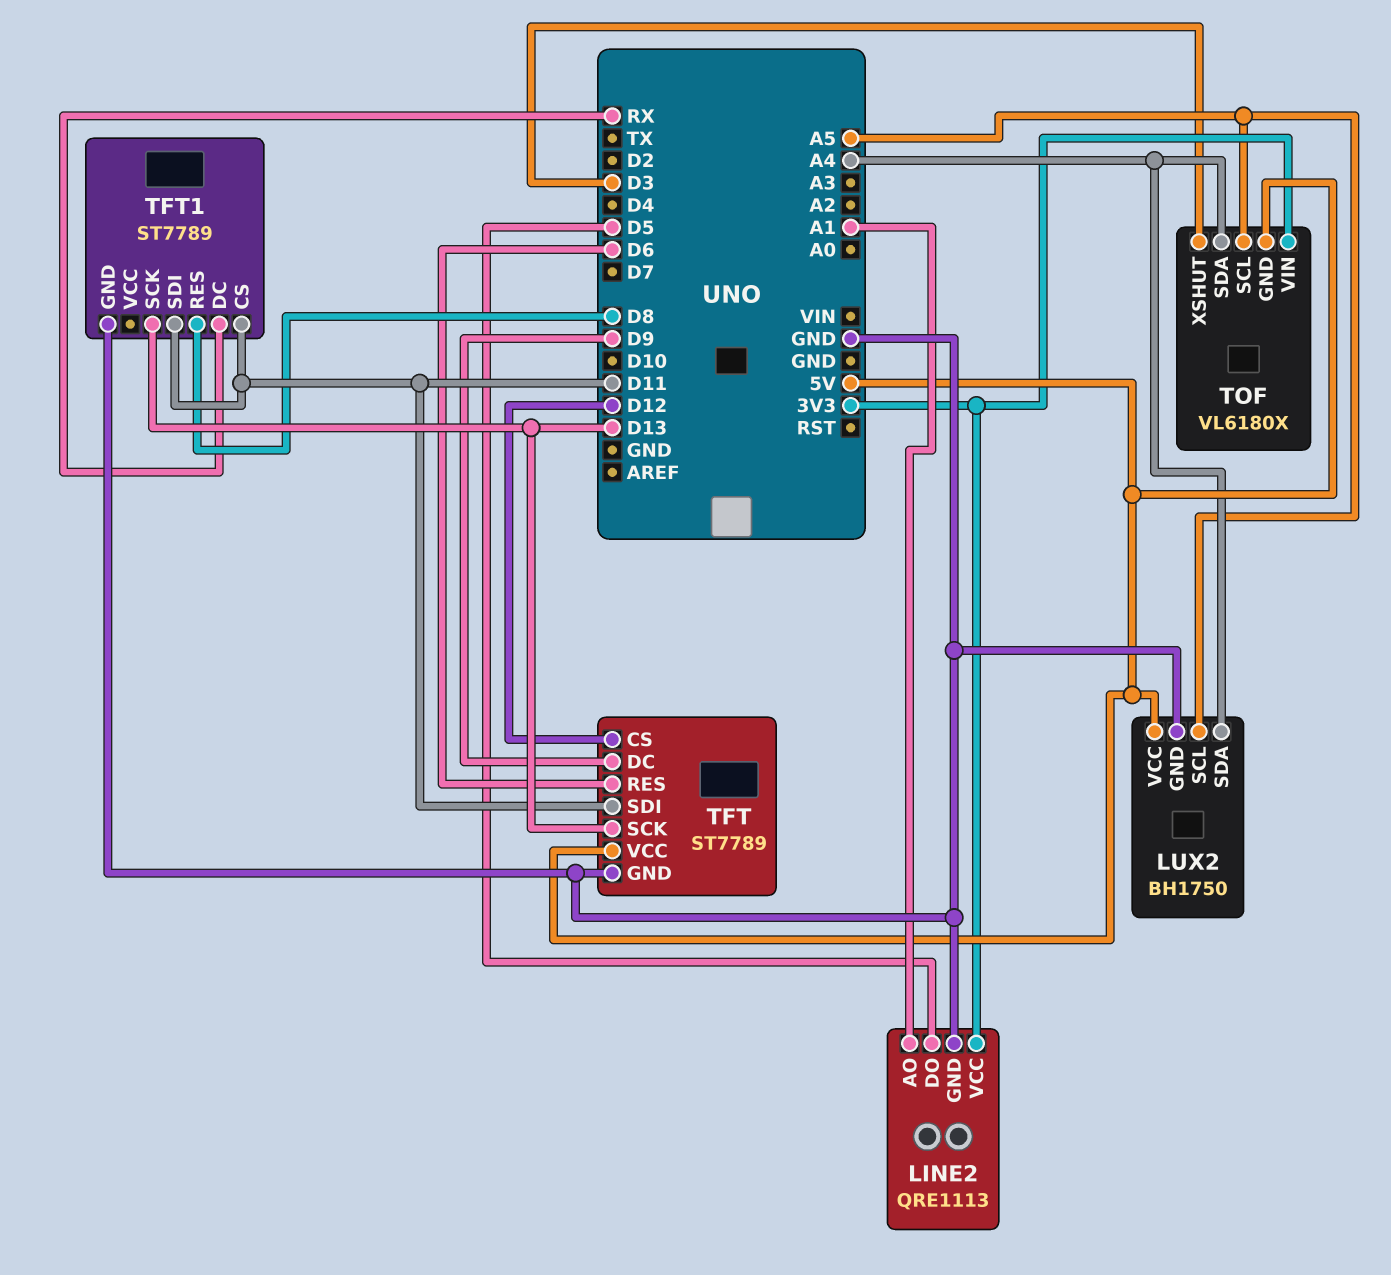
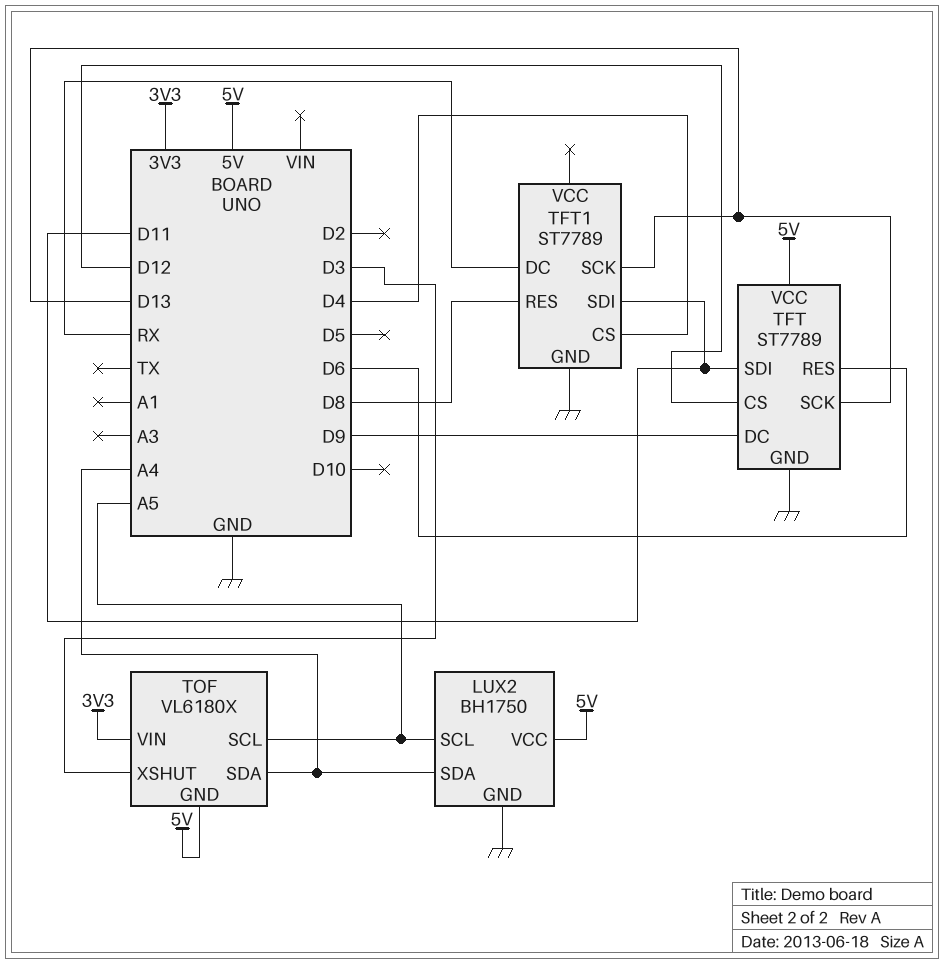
LINE2: QRE1113 -> none
LINE2 pin AO: A1 -> none
LINE2 pin DO: D5 -> none
LINE2 pin GND: GND -> none
LINE2 pin VCC: 3V3 -> none
TFT1 pin CS: D11 -> D4

